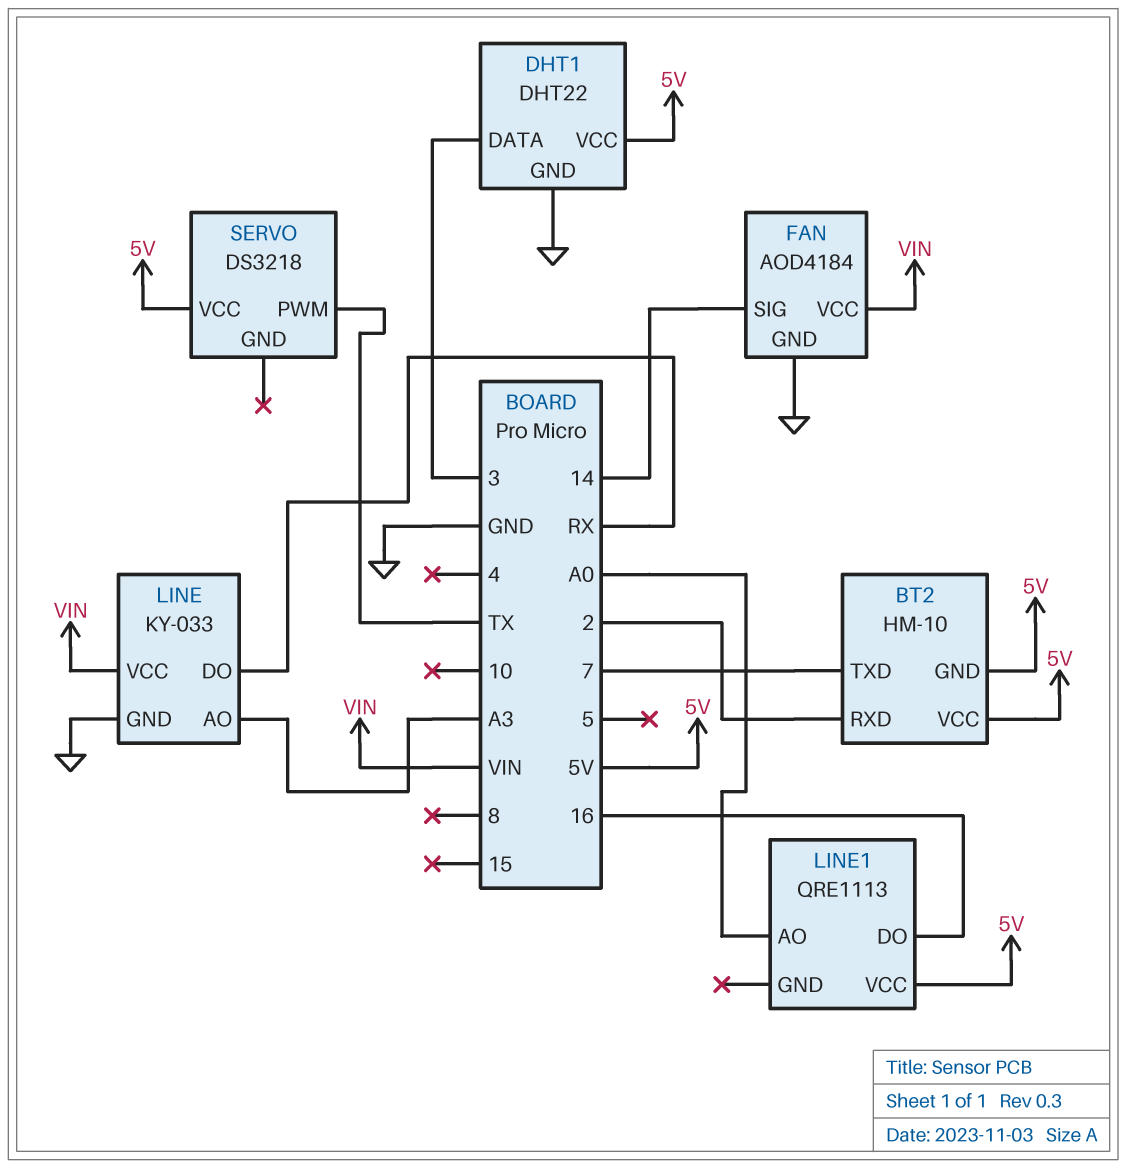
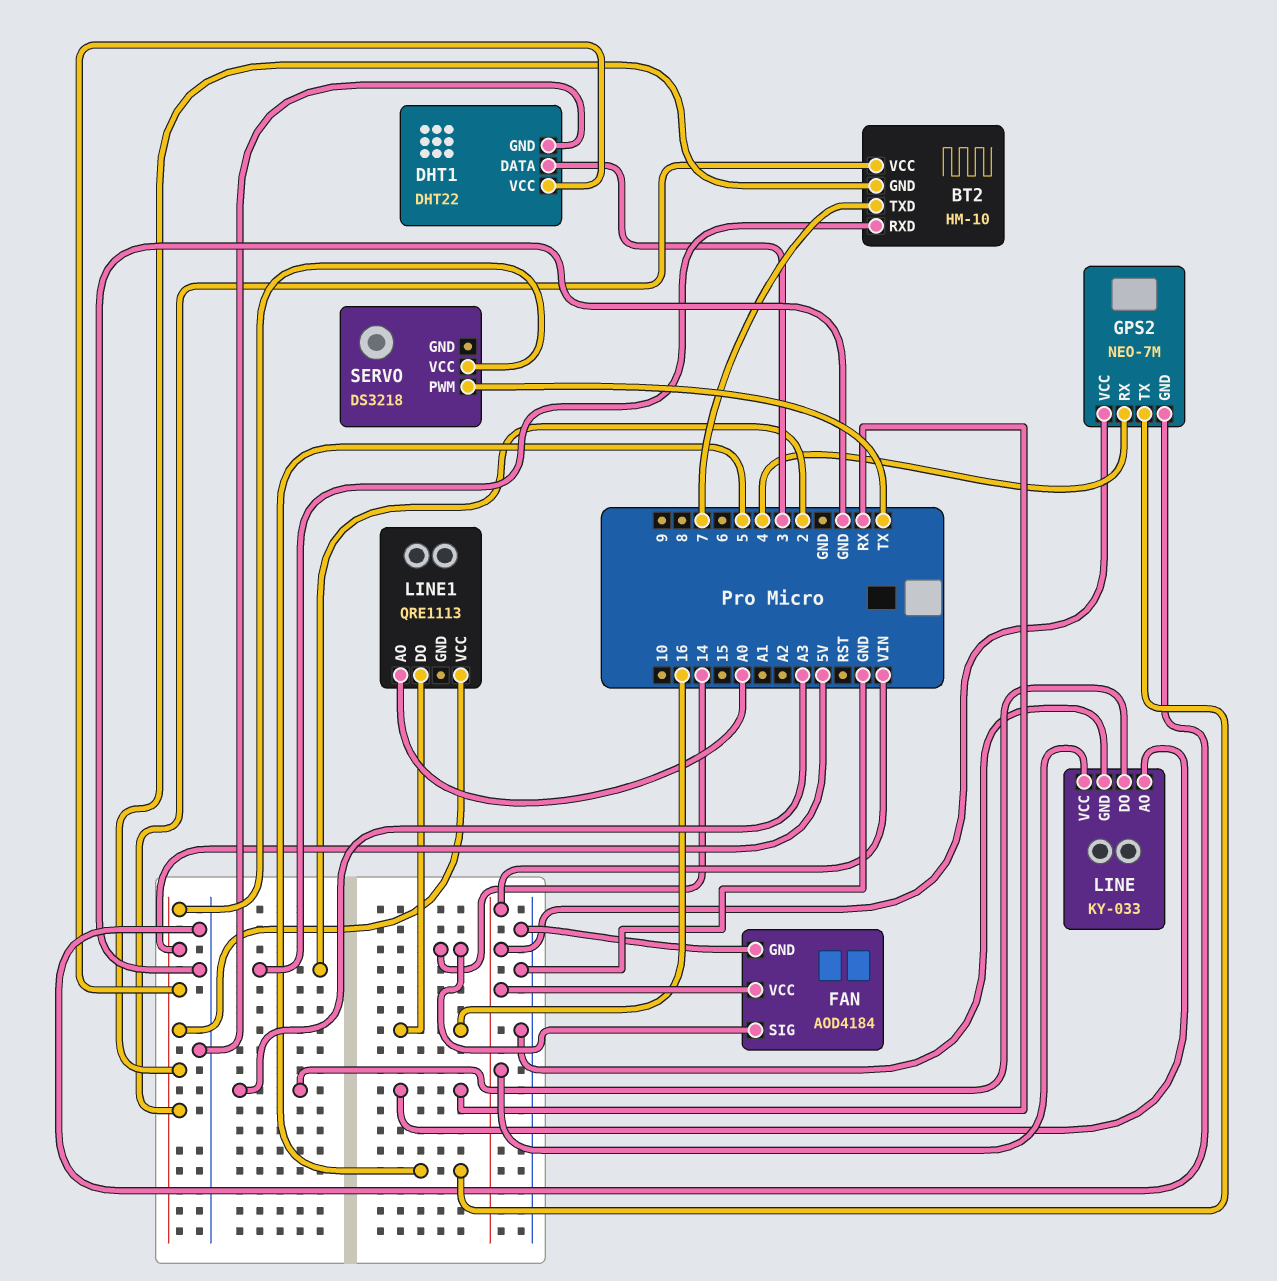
GPS2: none -> NEO-7M
GPS2 pin GND: none -> GND
GPS2 pin RX: none -> 4
GPS2 pin TX: none -> 5
GPS2 pin VCC: none -> VIN
LINE pin AO: A3 -> RX
LINE pin DO: RX -> A3

